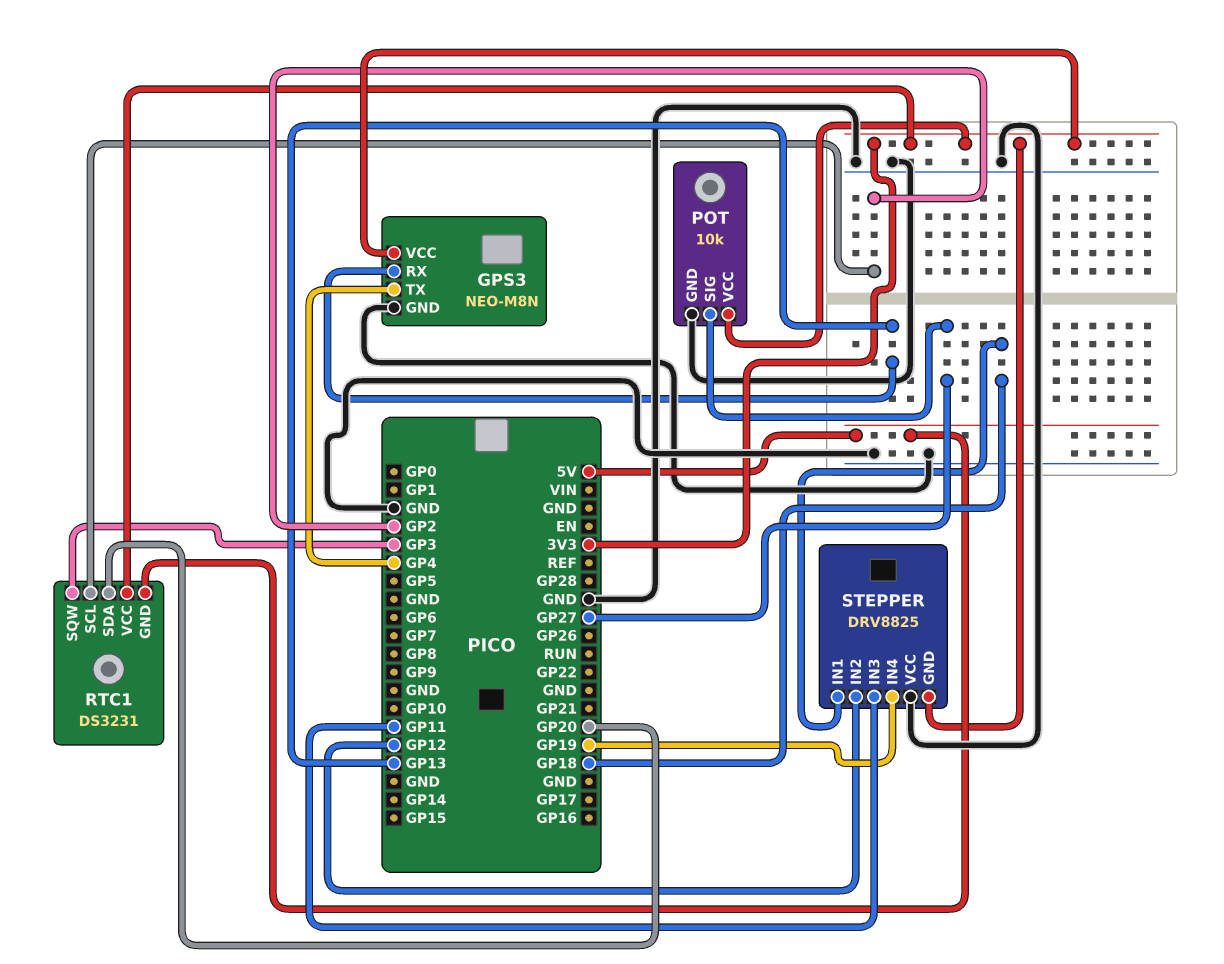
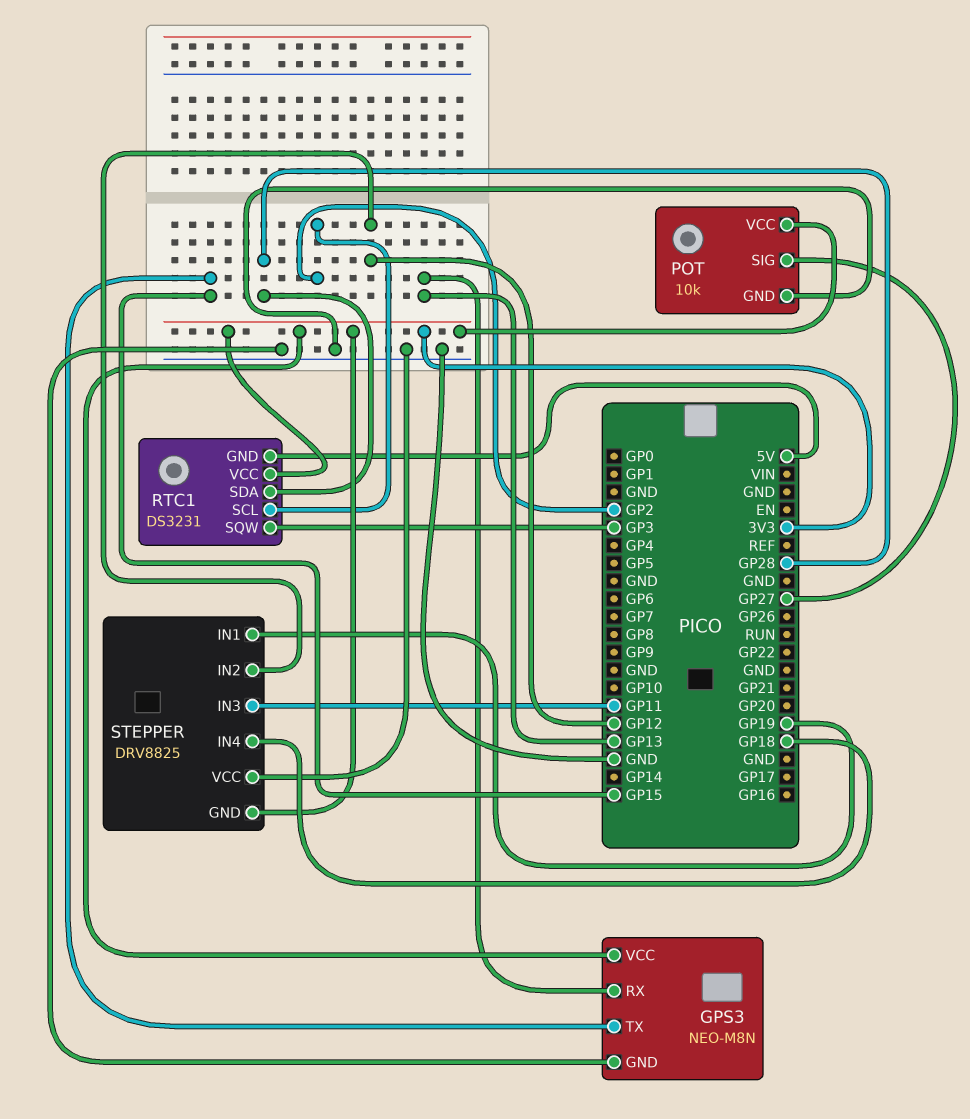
GPS3 pin TX: GP4 -> GP15
RTC1 pin SDA: GP20 -> GP28
STEPPER pin IN1: GP18 -> GP19
STEPPER pin IN4: GP19 -> GP18

